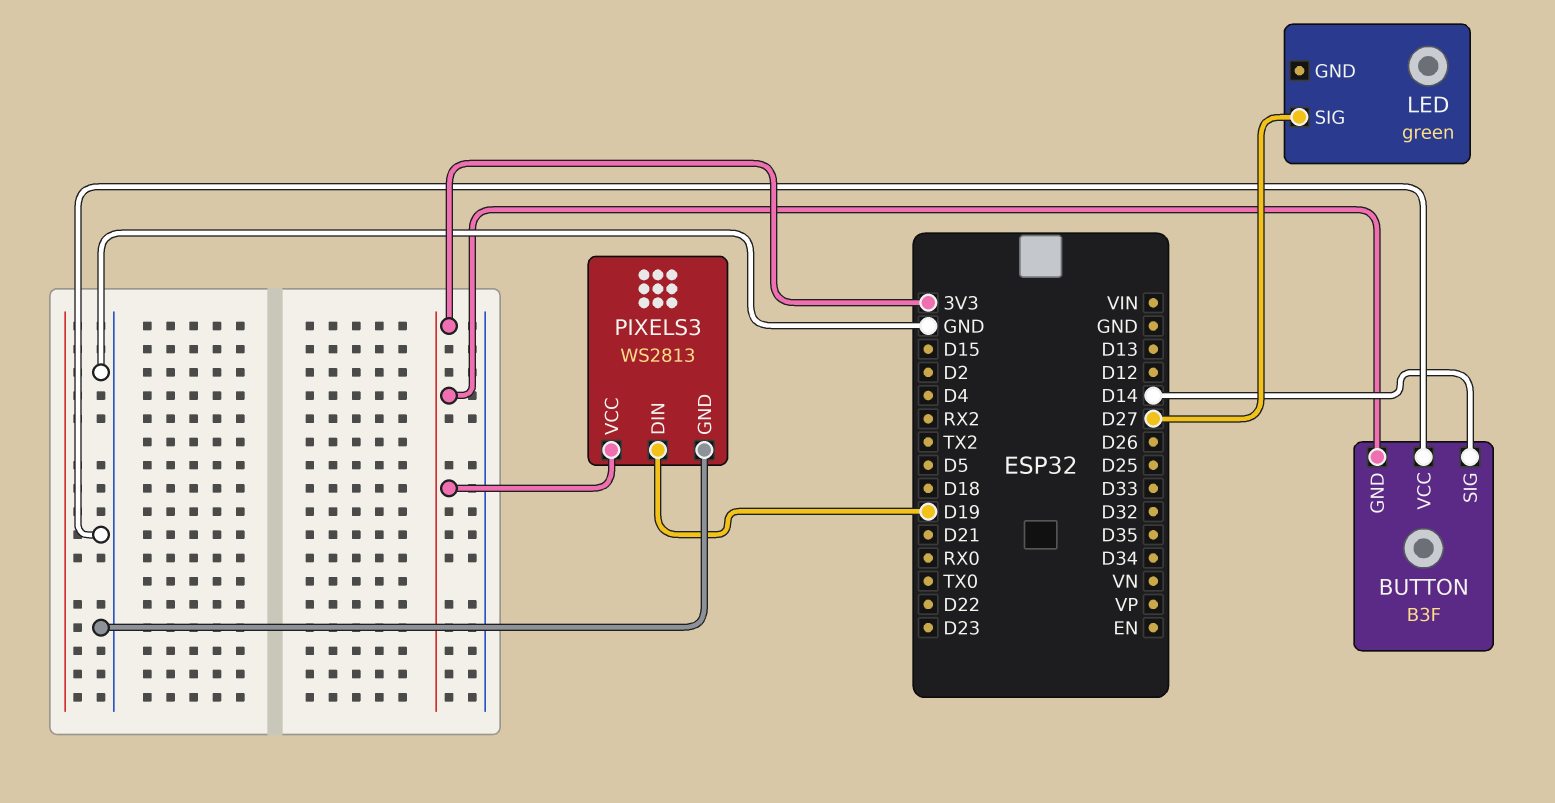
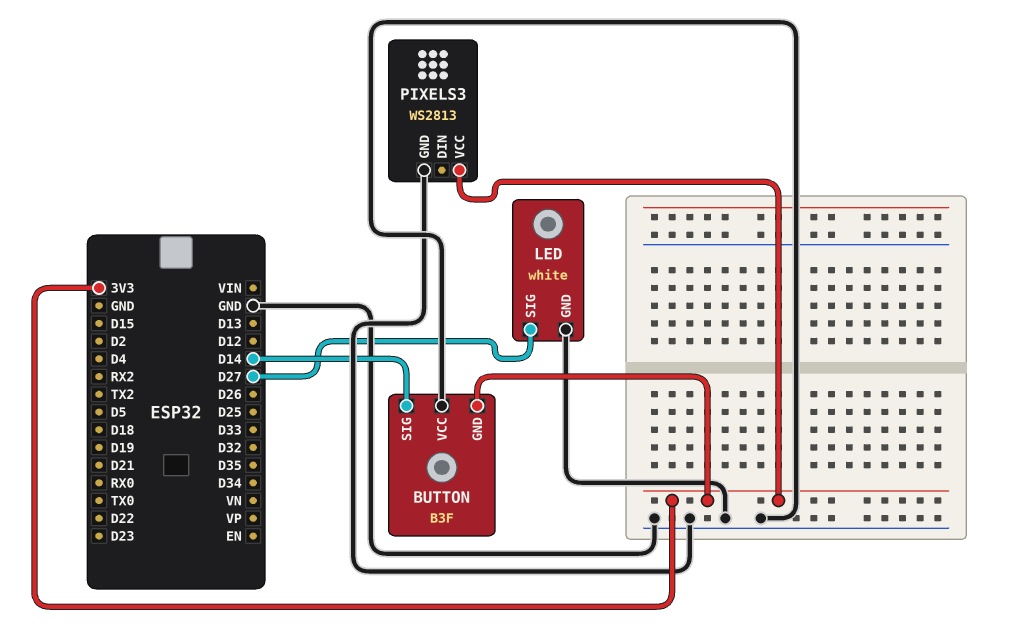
LED: green -> white
LED pin GND: none -> GND
PIXELS3 pin DIN: D19 -> none

